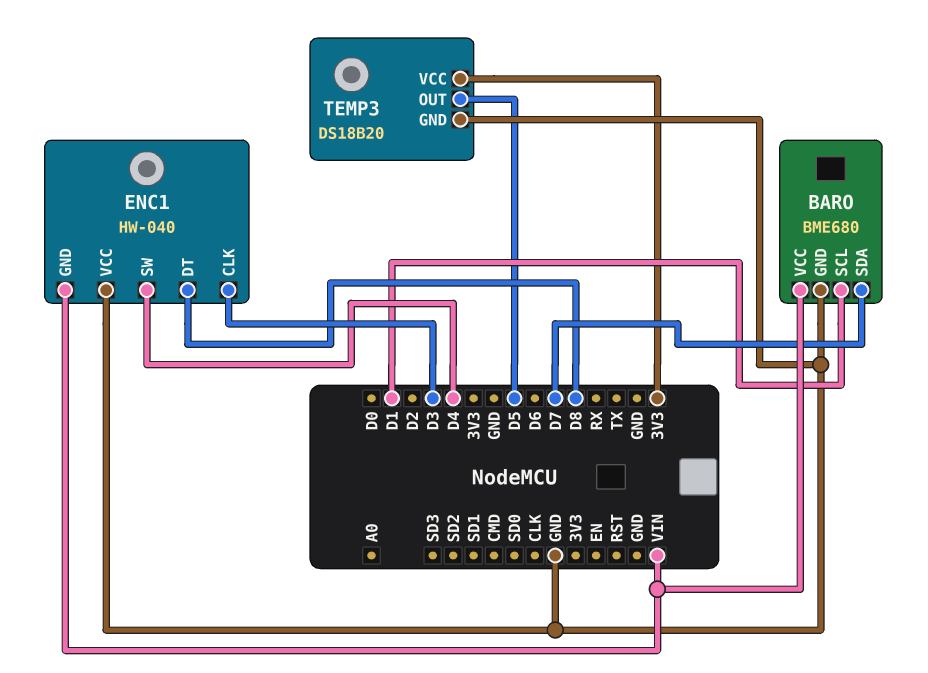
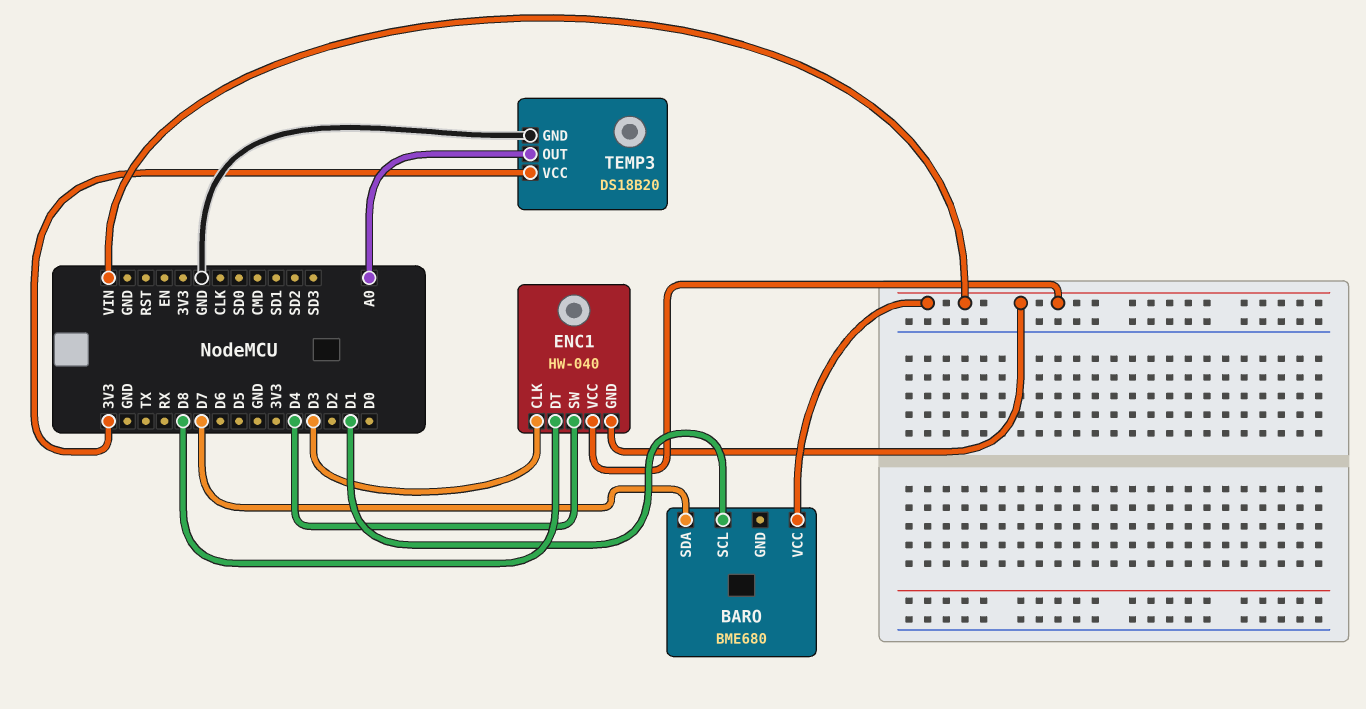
BARO pin GND: GND -> none
ENC1 pin VCC: GND -> VIN
TEMP3 pin OUT: D5 -> A0

